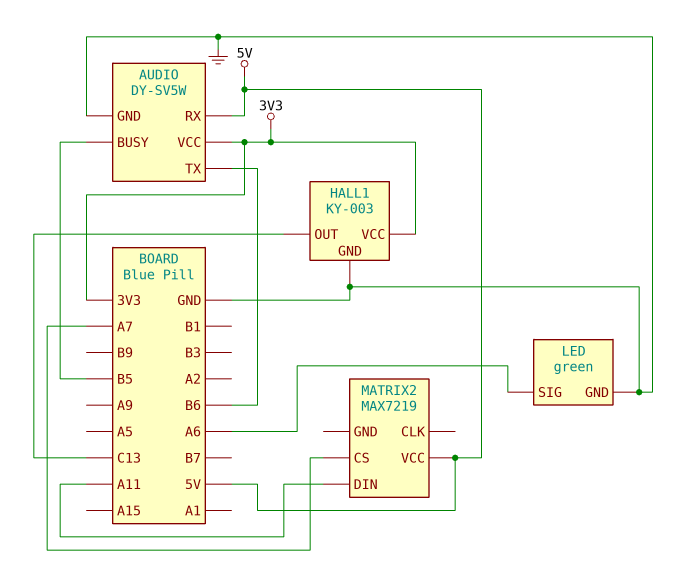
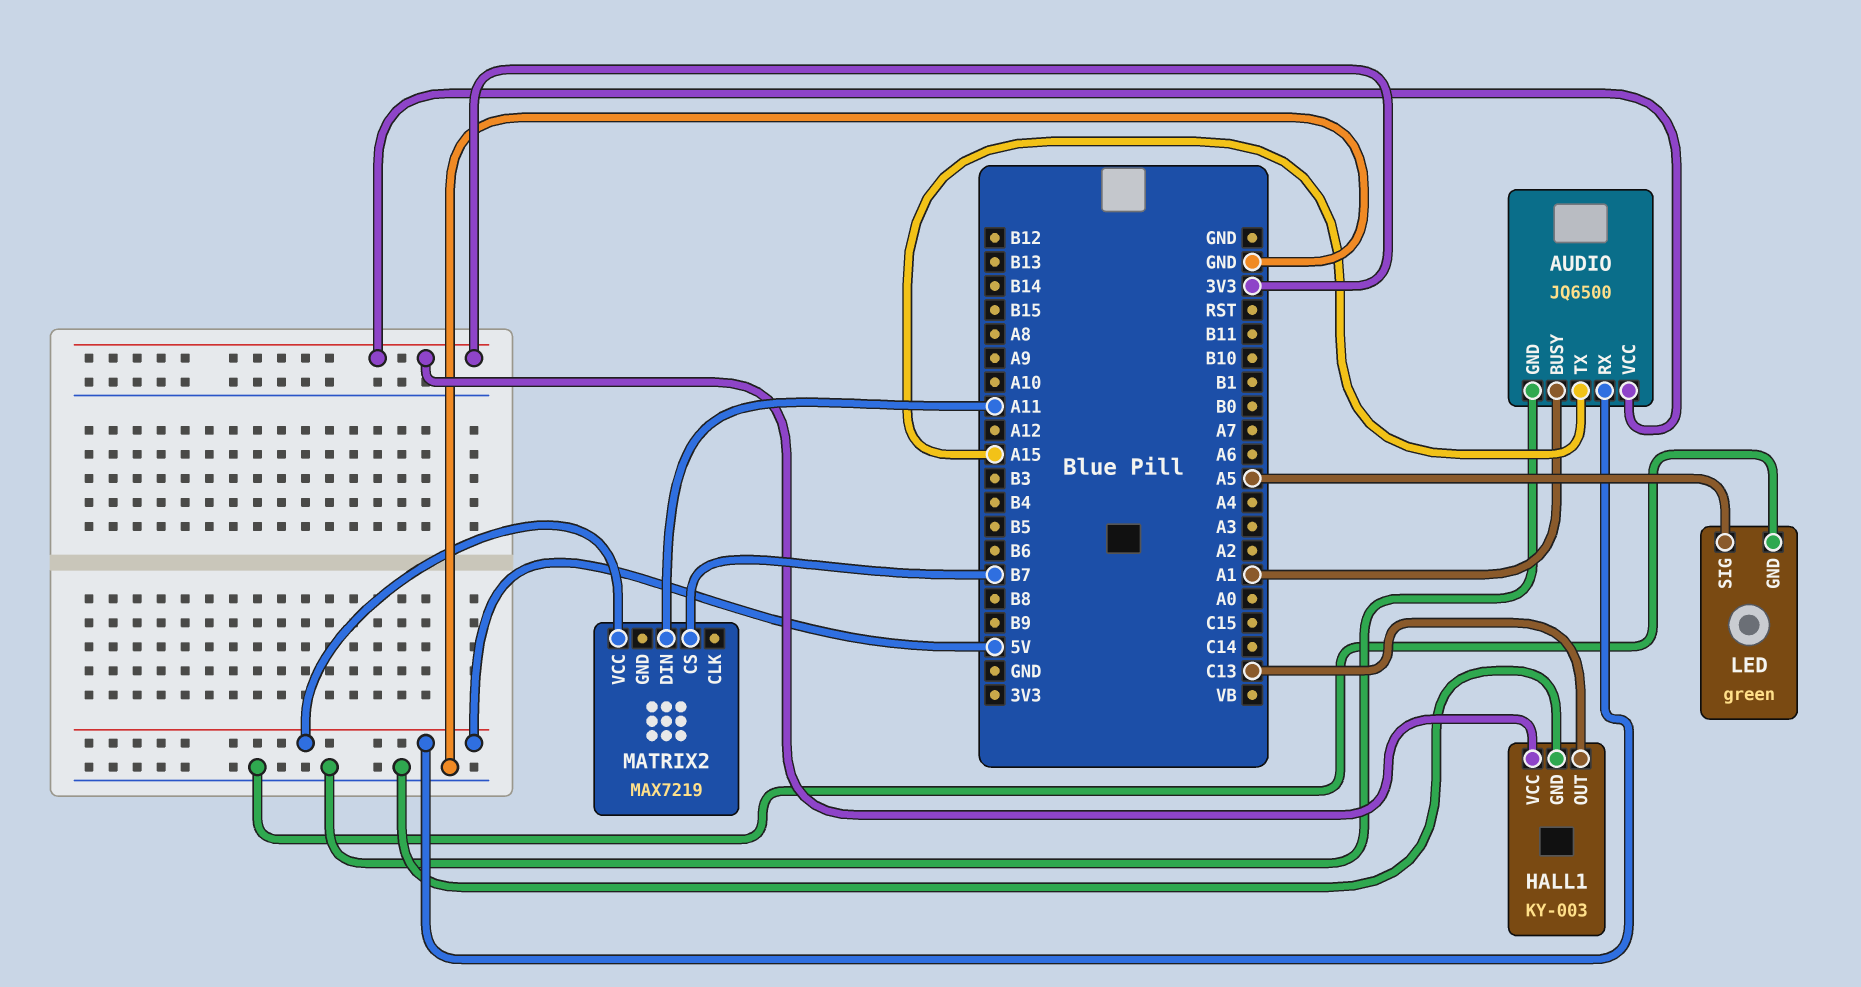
AUDIO: DY-SV5W -> JQ6500
AUDIO pin BUSY: B5 -> A1
AUDIO pin TX: B6 -> A15
LED pin SIG: A6 -> A5
MATRIX2 pin CS: A7 -> B7

